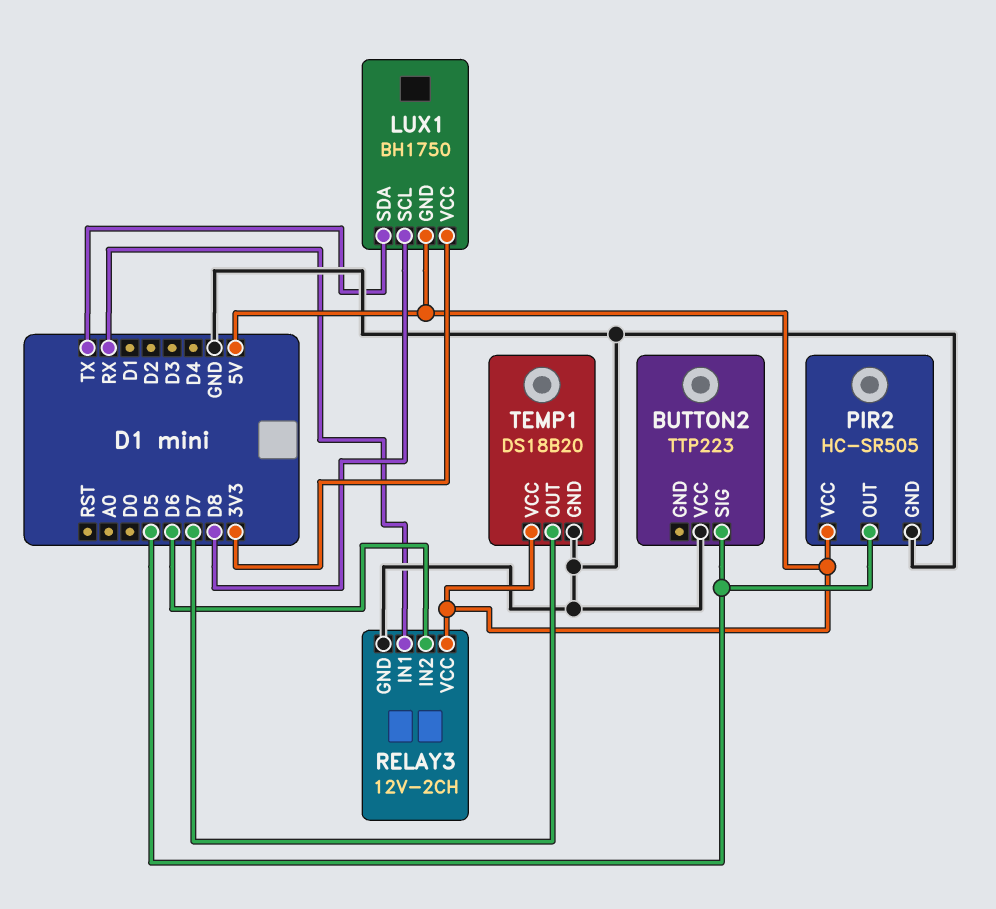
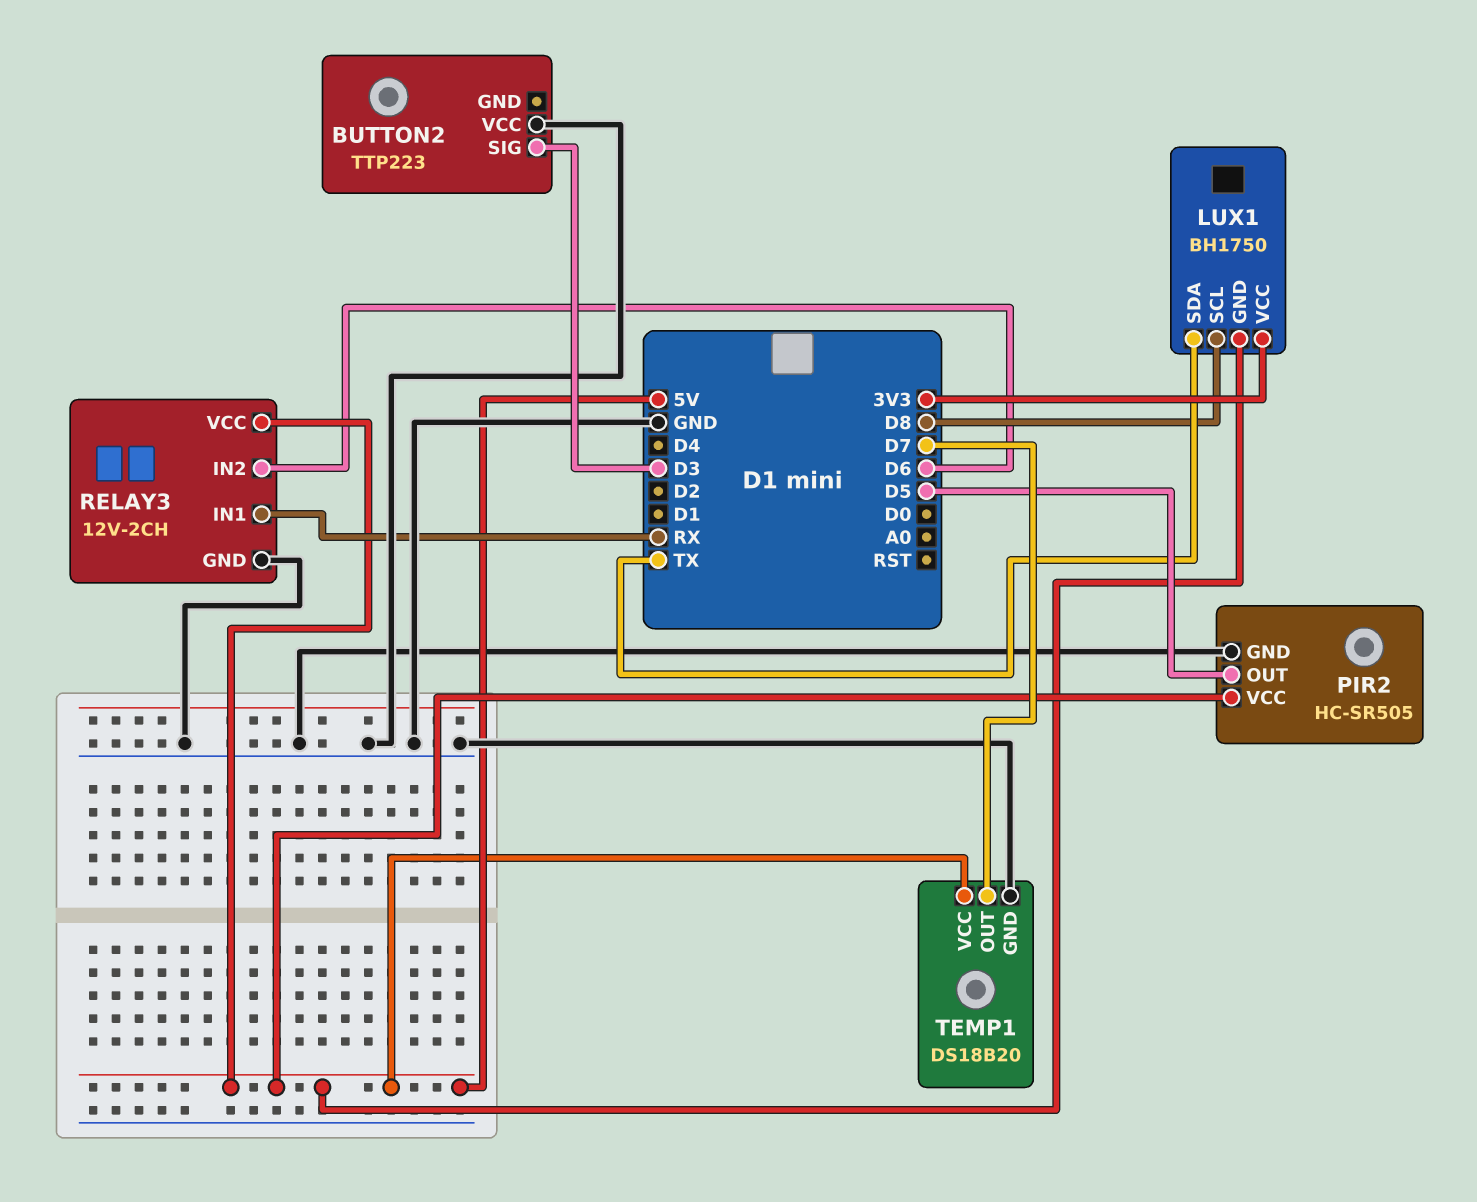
BUTTON2 pin SIG: D5 -> D3

